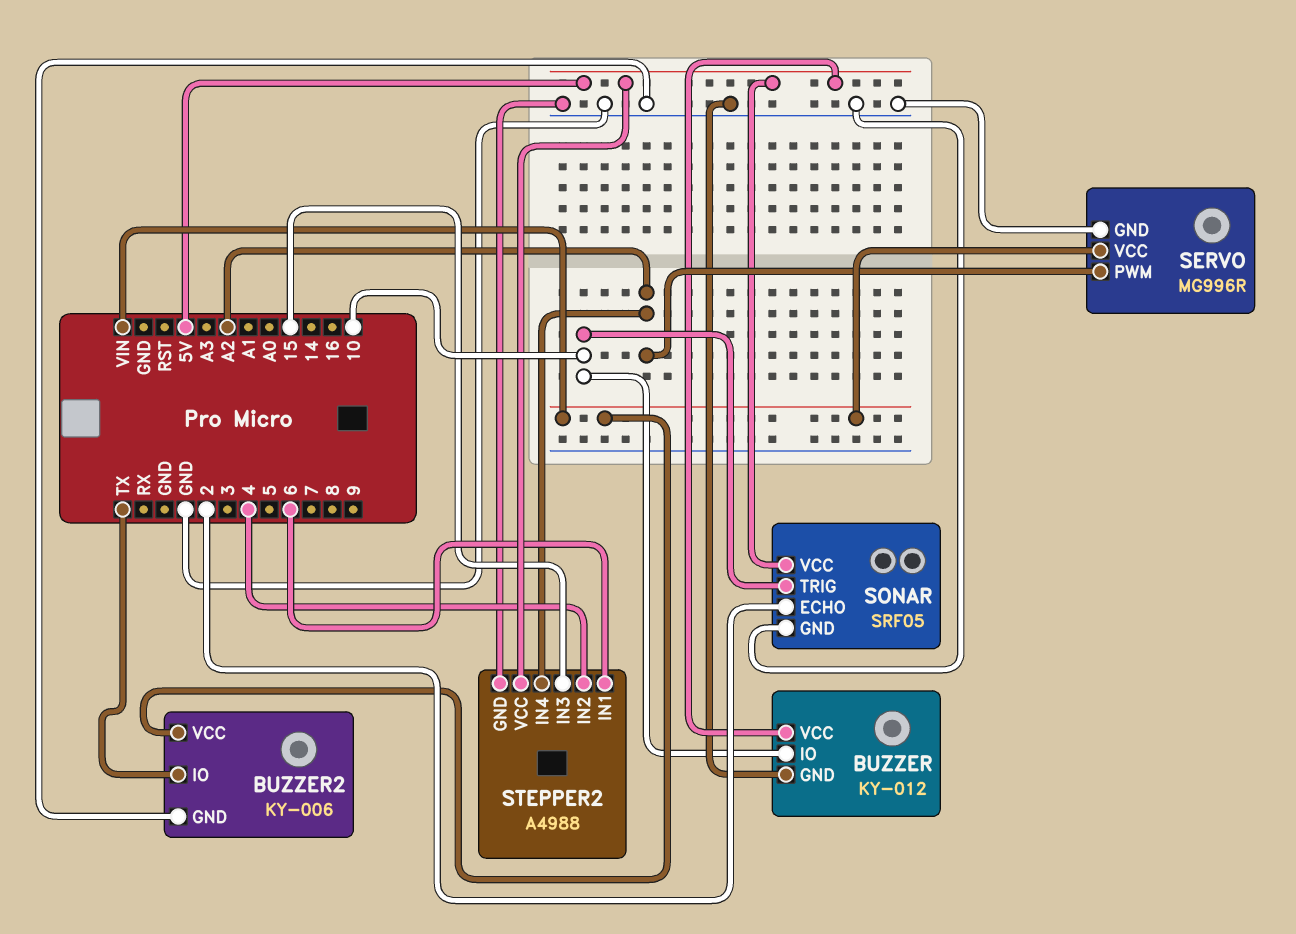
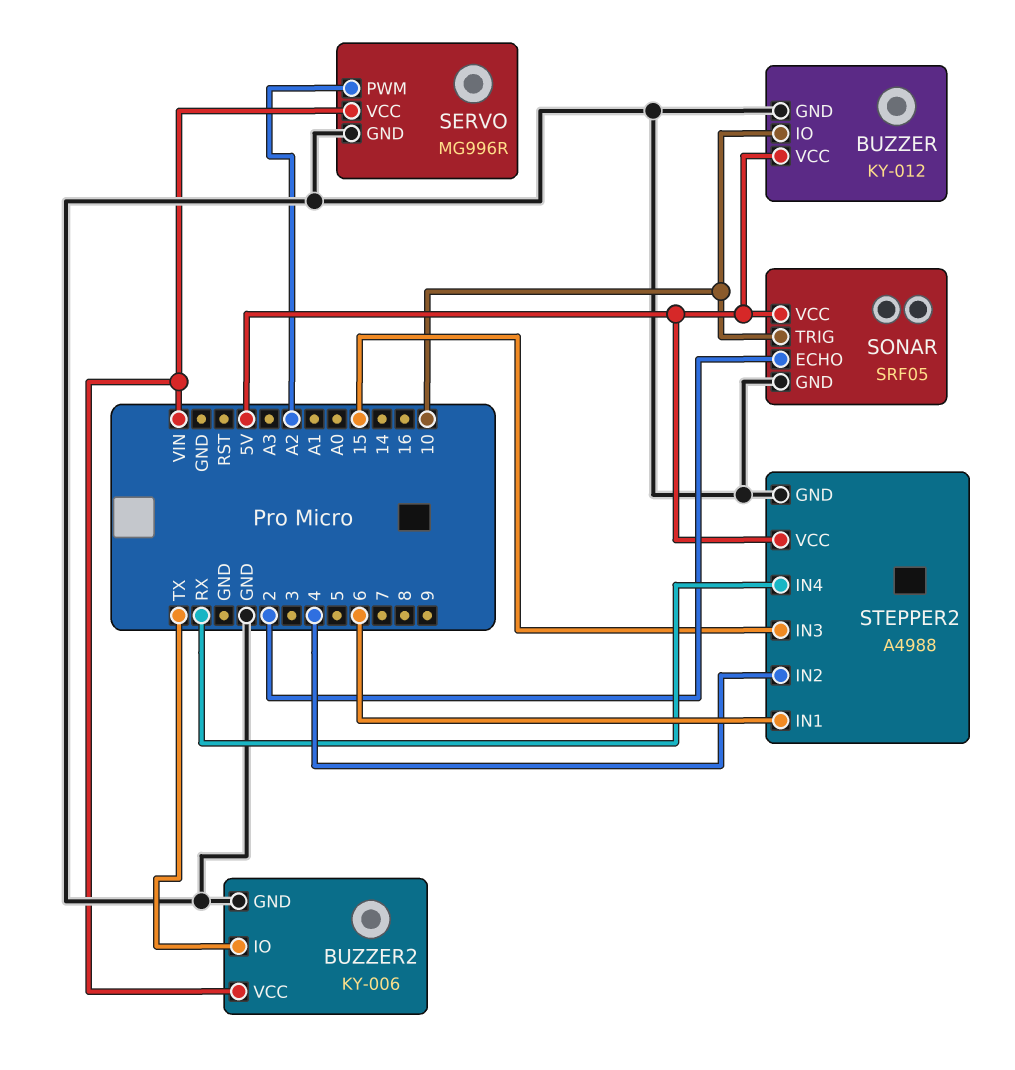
STEPPER2 pin IN4: A2 -> RX

